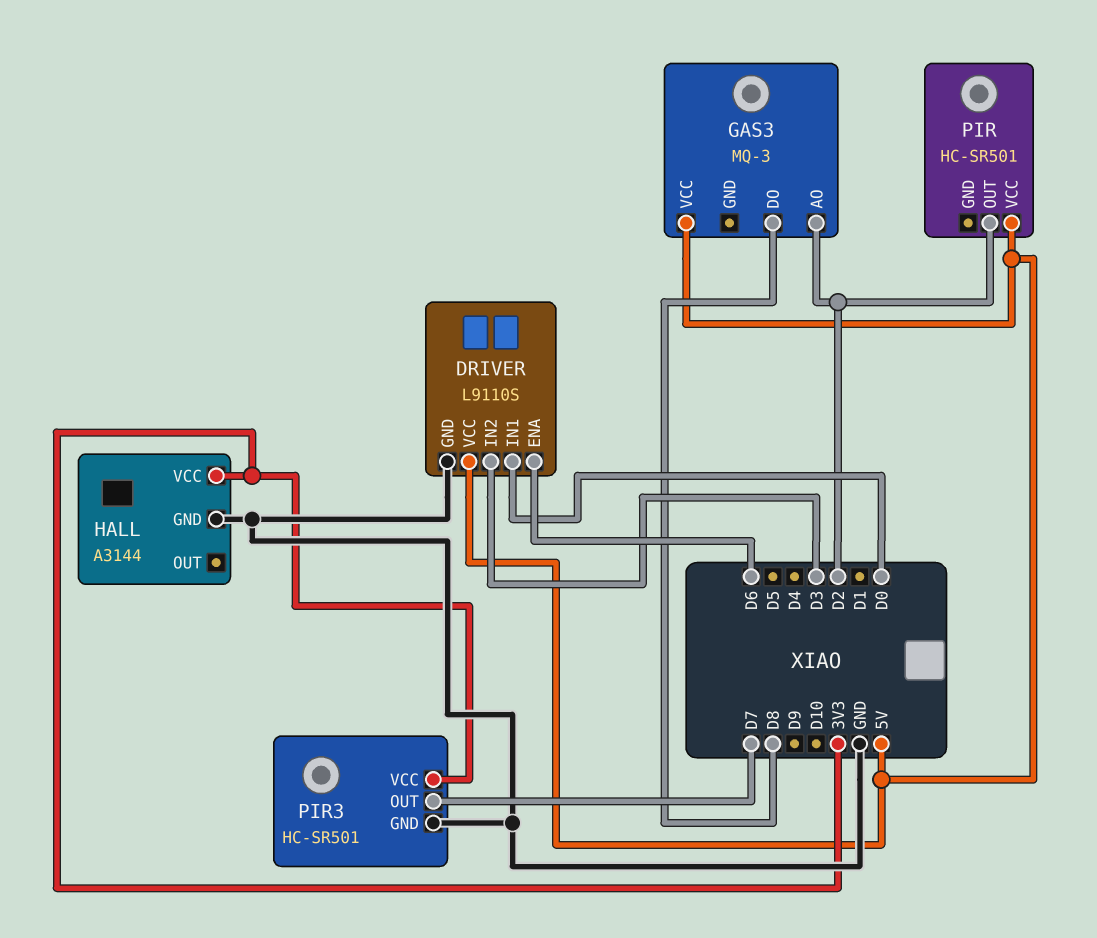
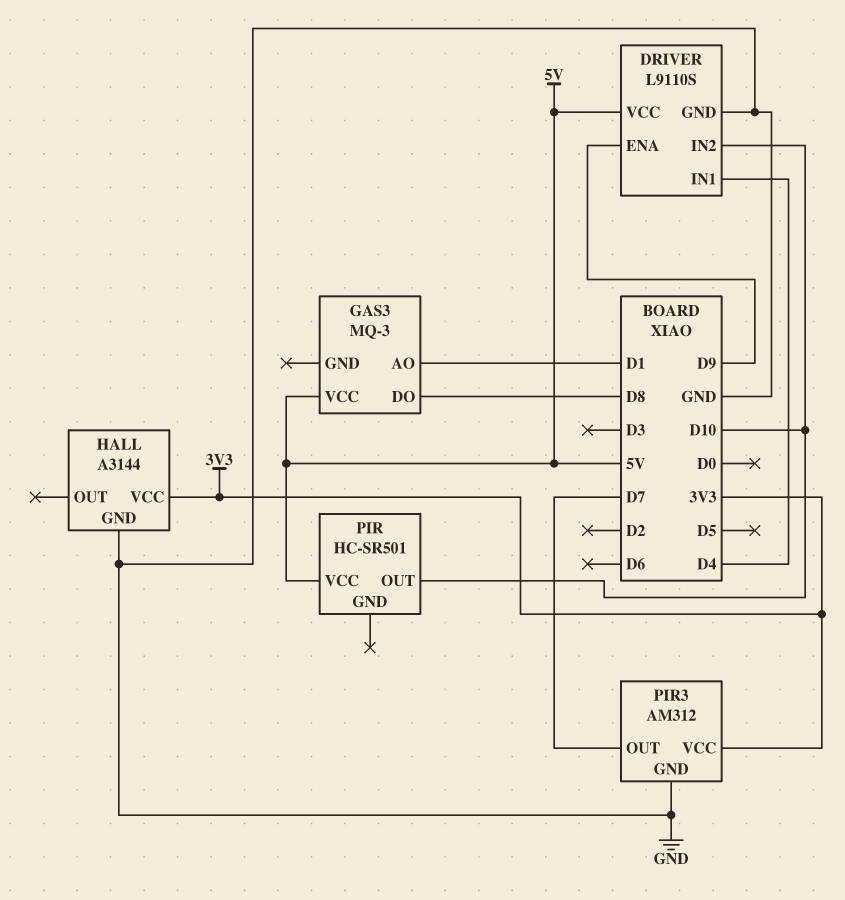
DRIVER pin ENA: D6 -> D9
DRIVER pin IN1: D0 -> D4
DRIVER pin IN2: D3 -> D10
GAS3 pin AO: D2 -> D1
PIR pin OUT: D2 -> D10
PIR3: HC-SR501 -> AM312

